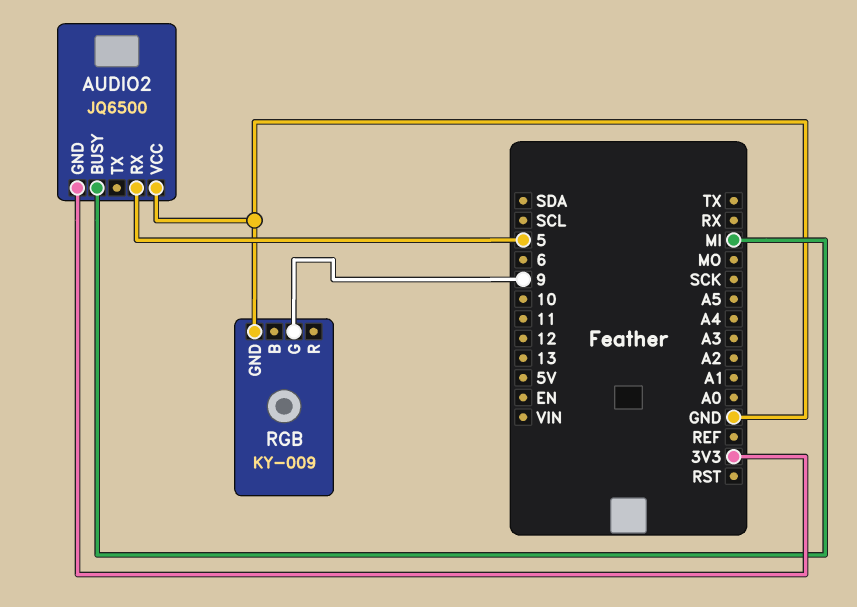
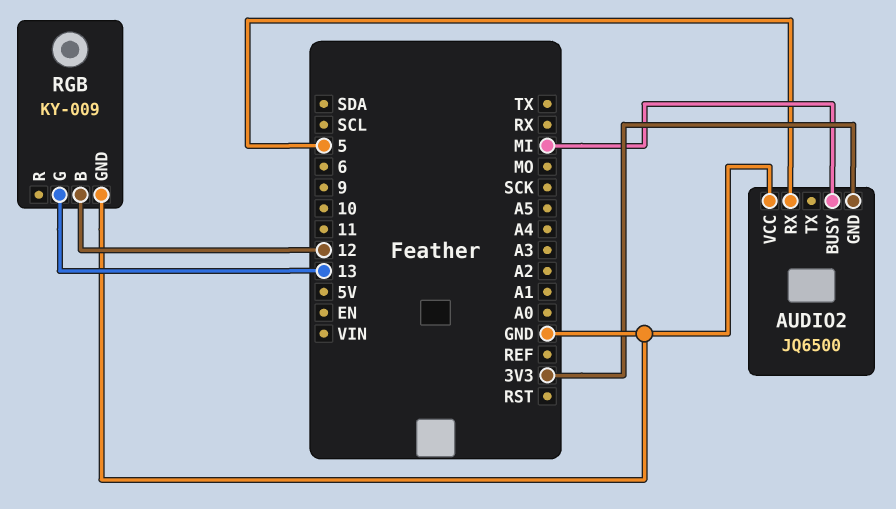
RGB pin B: none -> 12
RGB pin G: 9 -> 13

